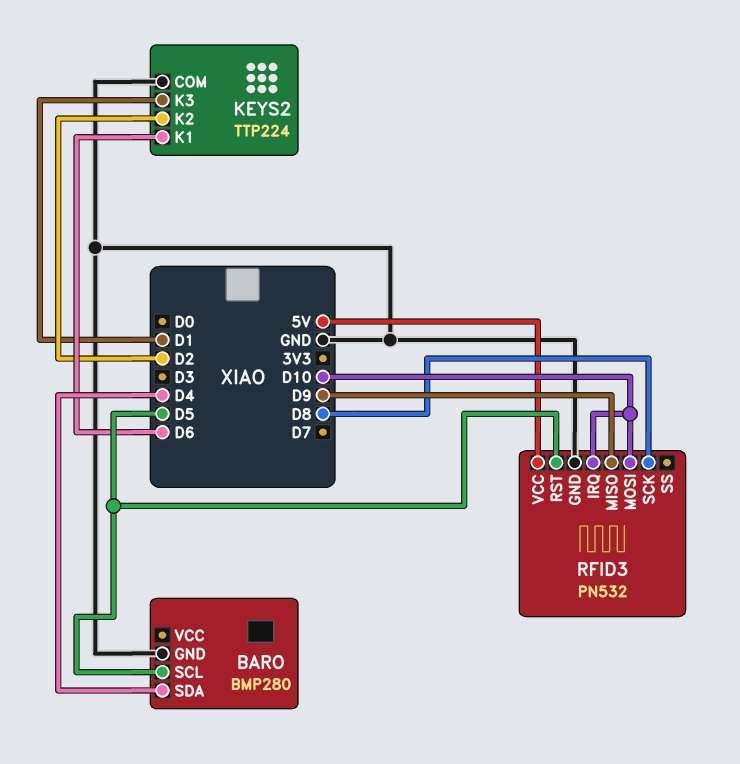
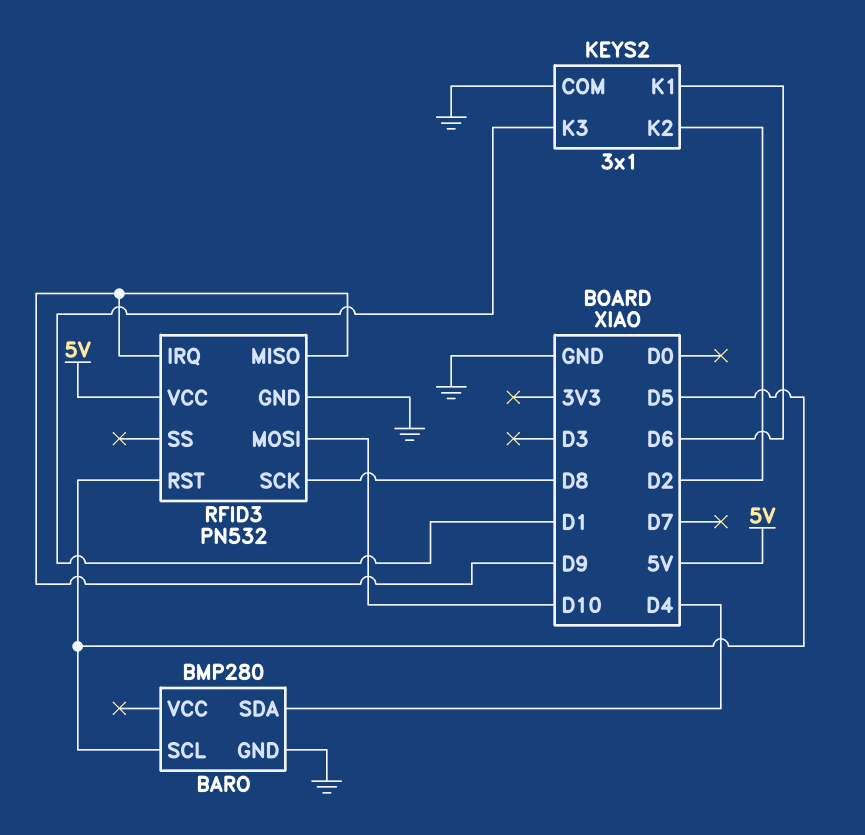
KEYS2: TTP224 -> 3x1
RFID3 pin IRQ: D10 -> D9

